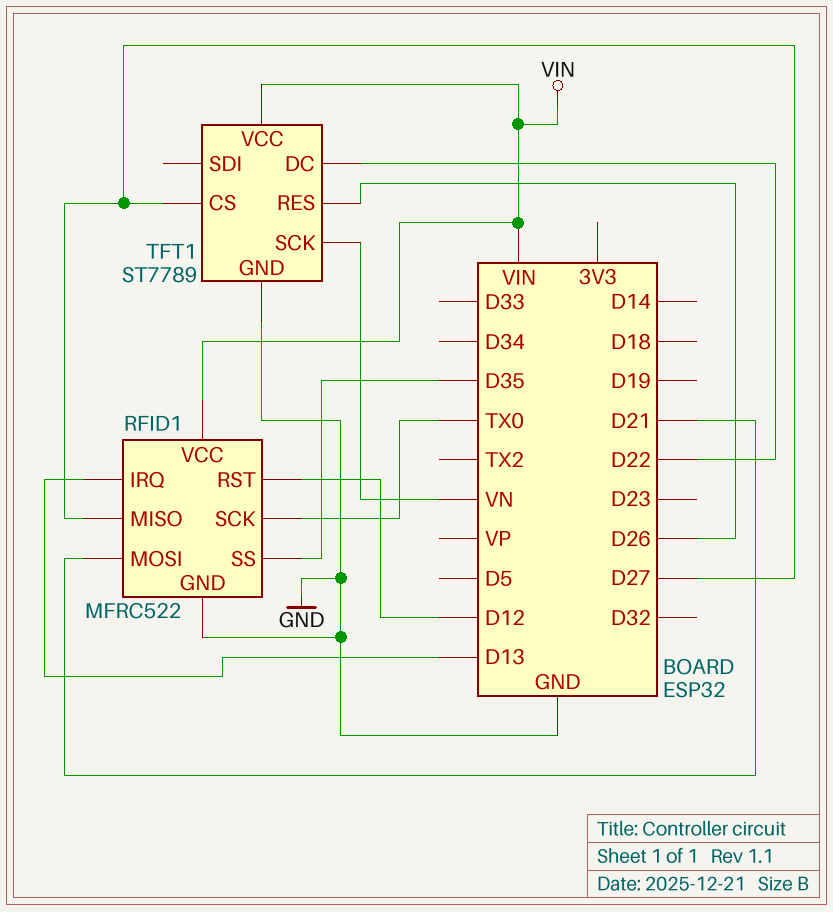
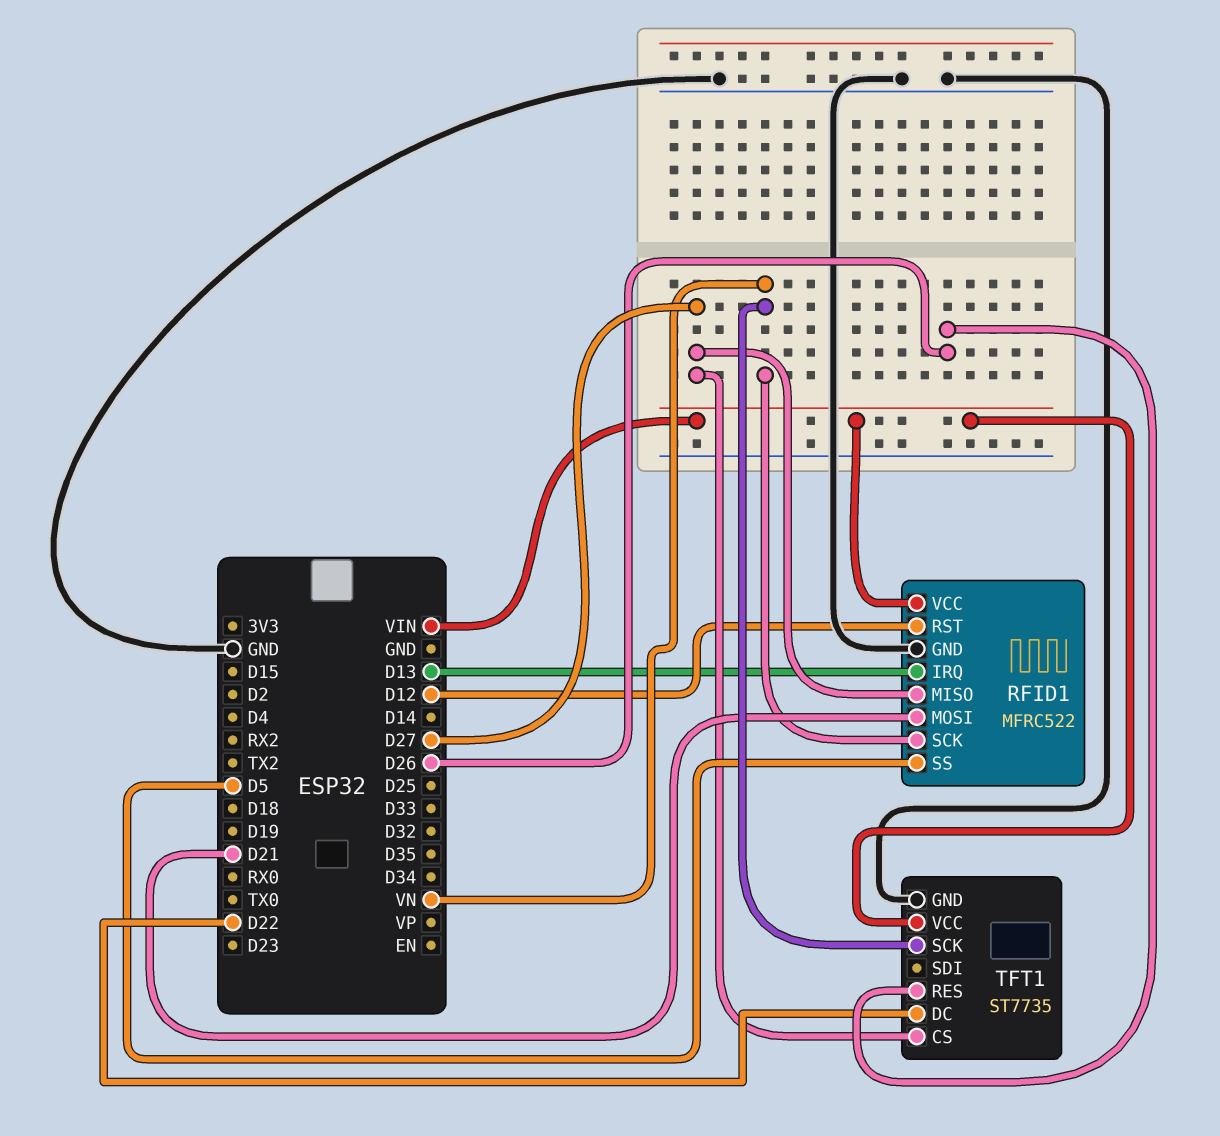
RFID1 pin SCK: TX0 -> VN
RFID1 pin SS: D35 -> D5
TFT1: ST7789 -> ST7735

